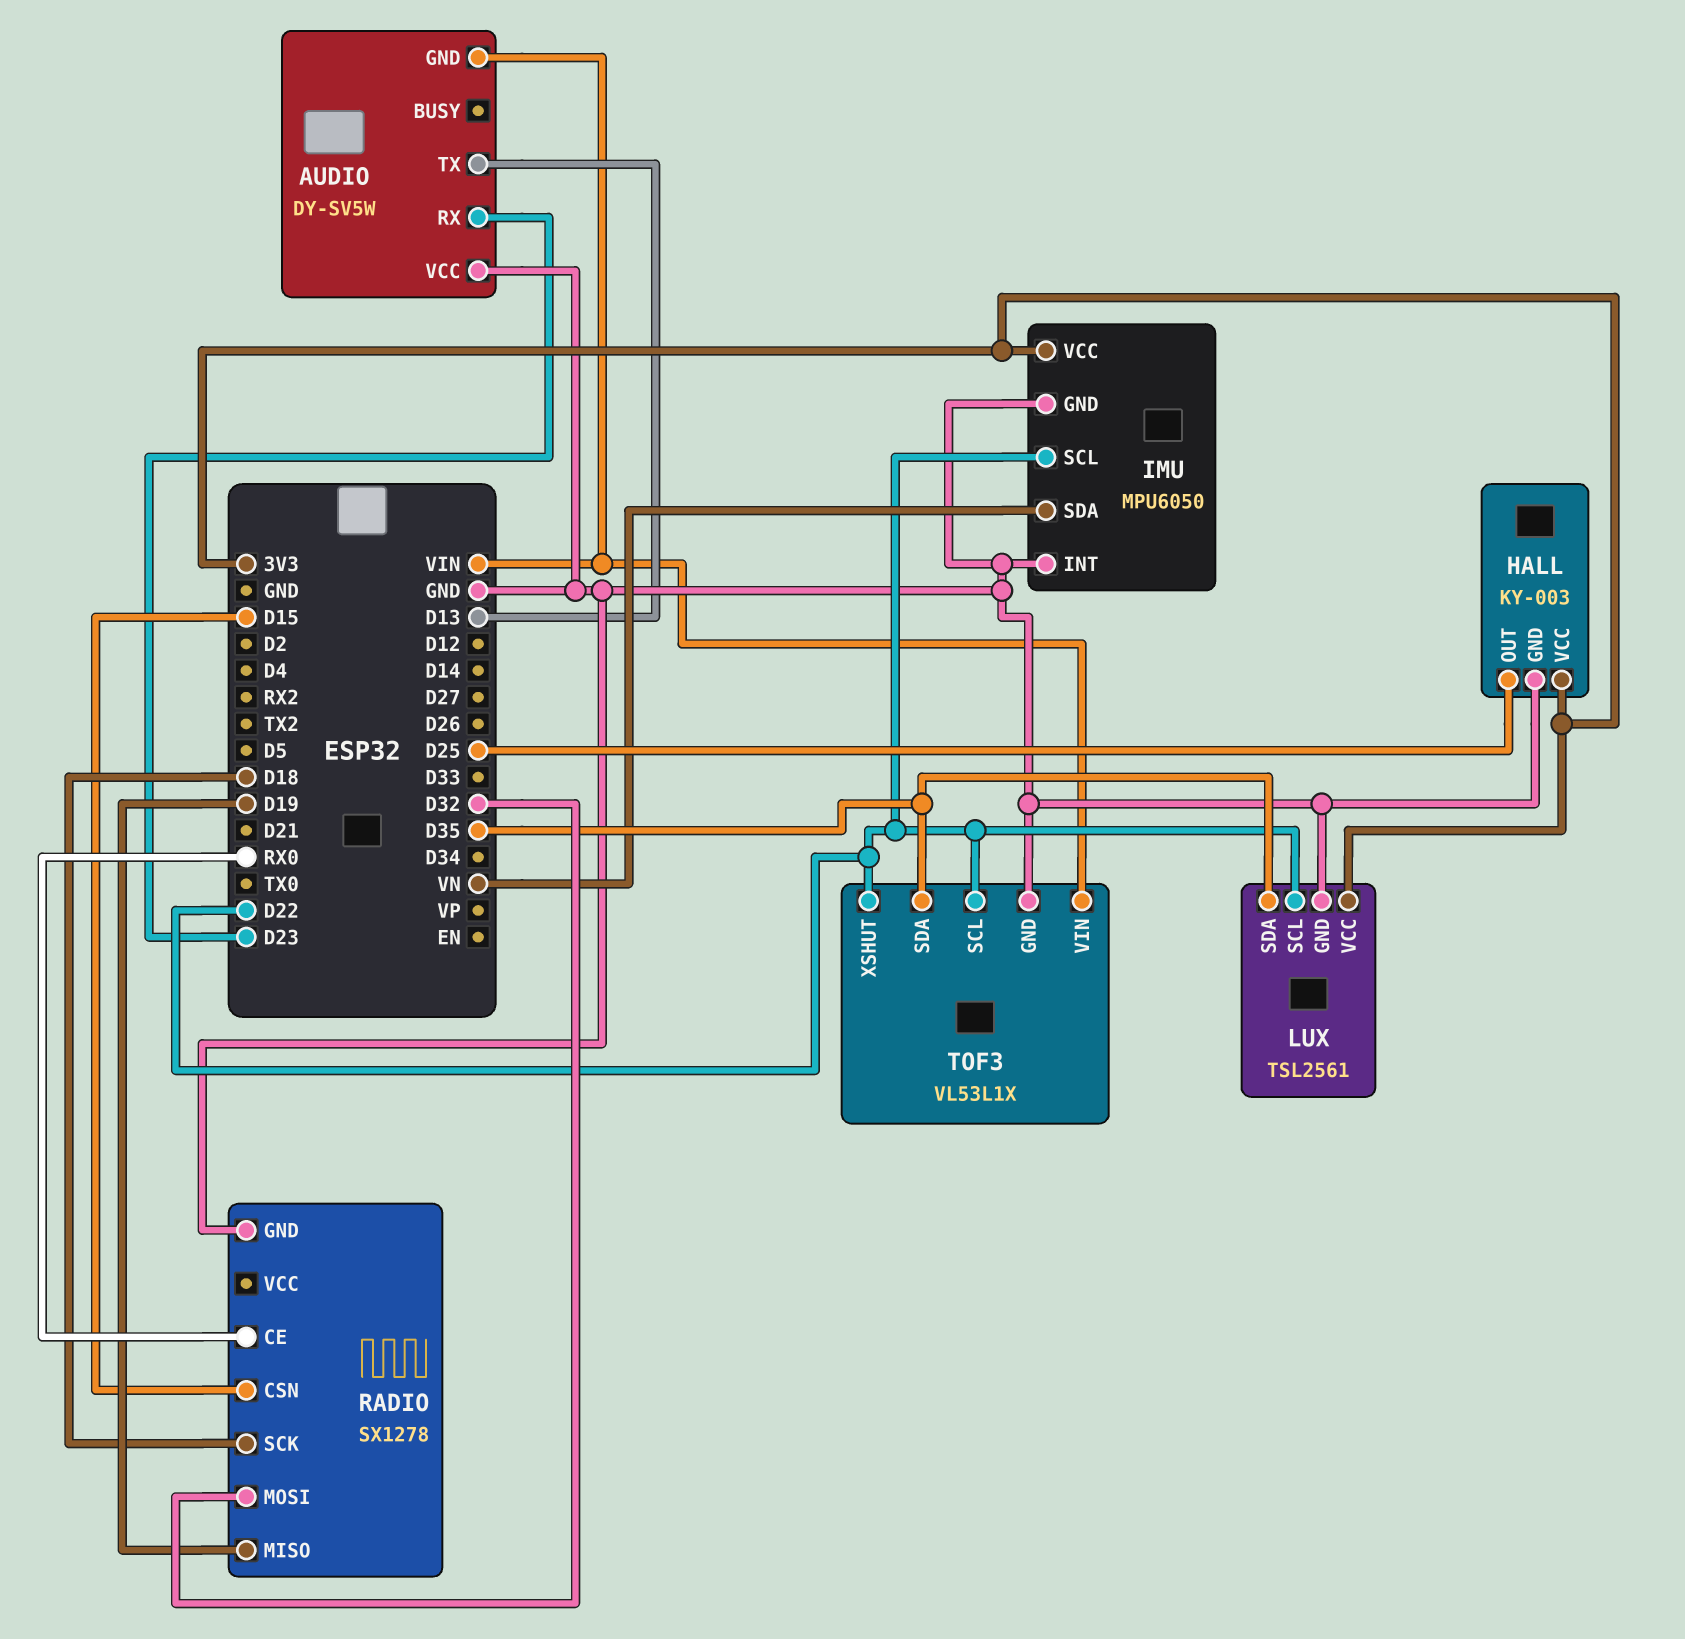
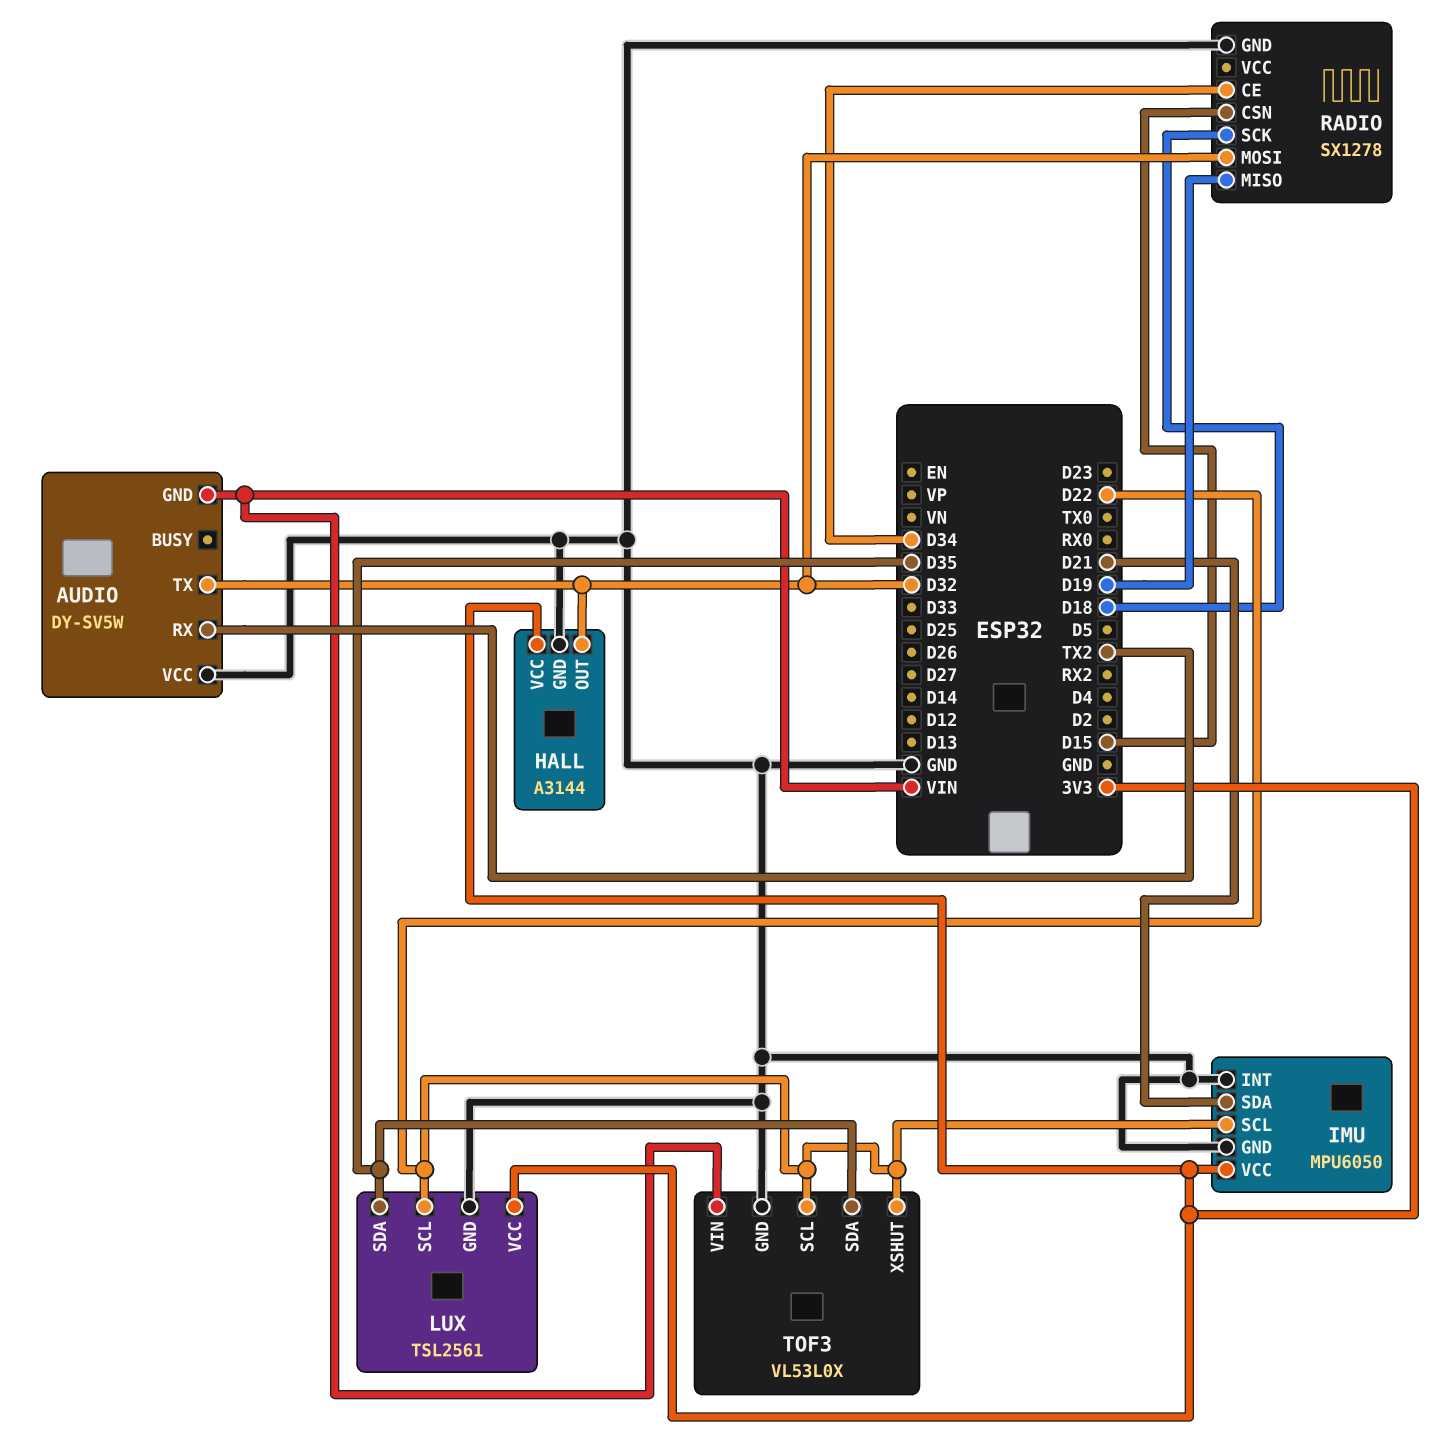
AUDIO pin RX: D23 -> TX2
AUDIO pin TX: D13 -> D32
HALL: KY-003 -> A3144
HALL pin OUT: D25 -> D32
IMU pin SDA: VN -> D21
RADIO pin CE: RX0 -> D34
TOF3: VL53L1X -> VL53L0X

